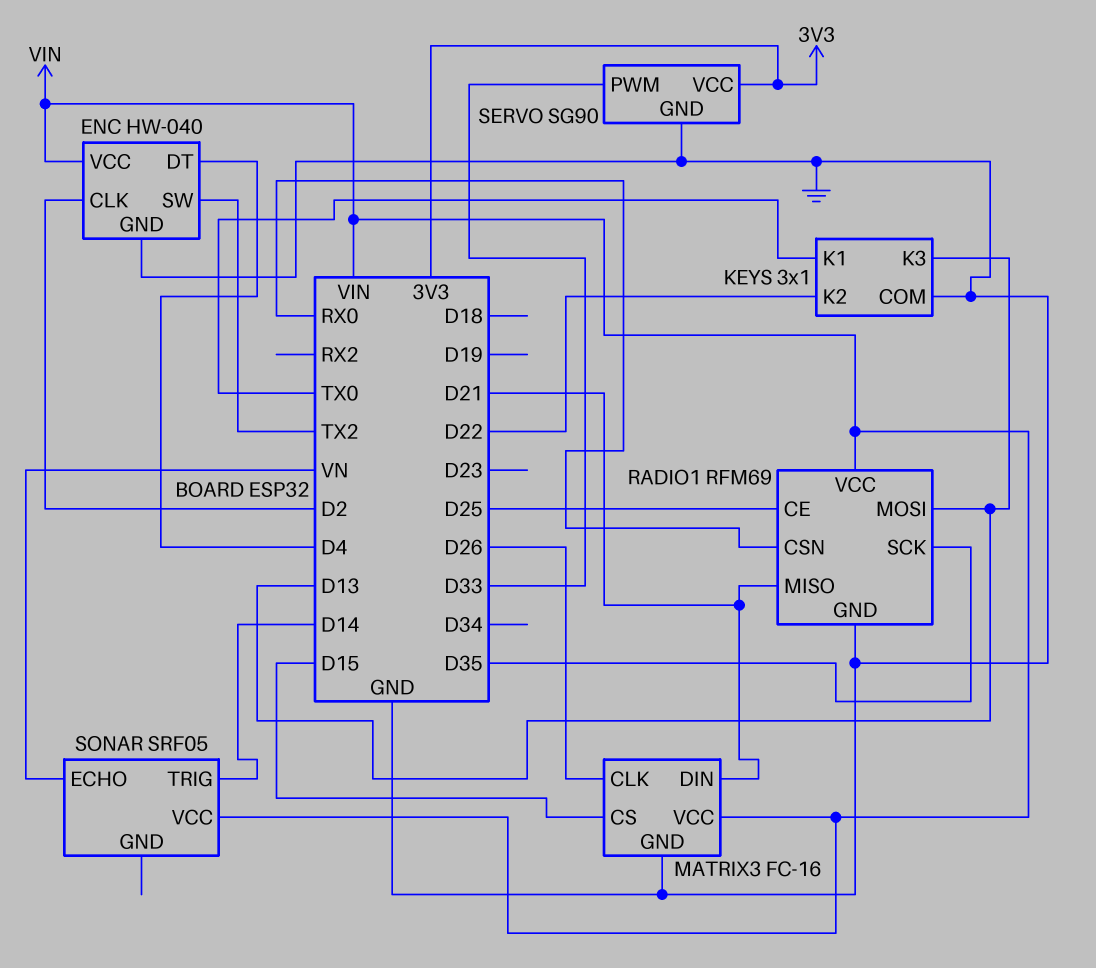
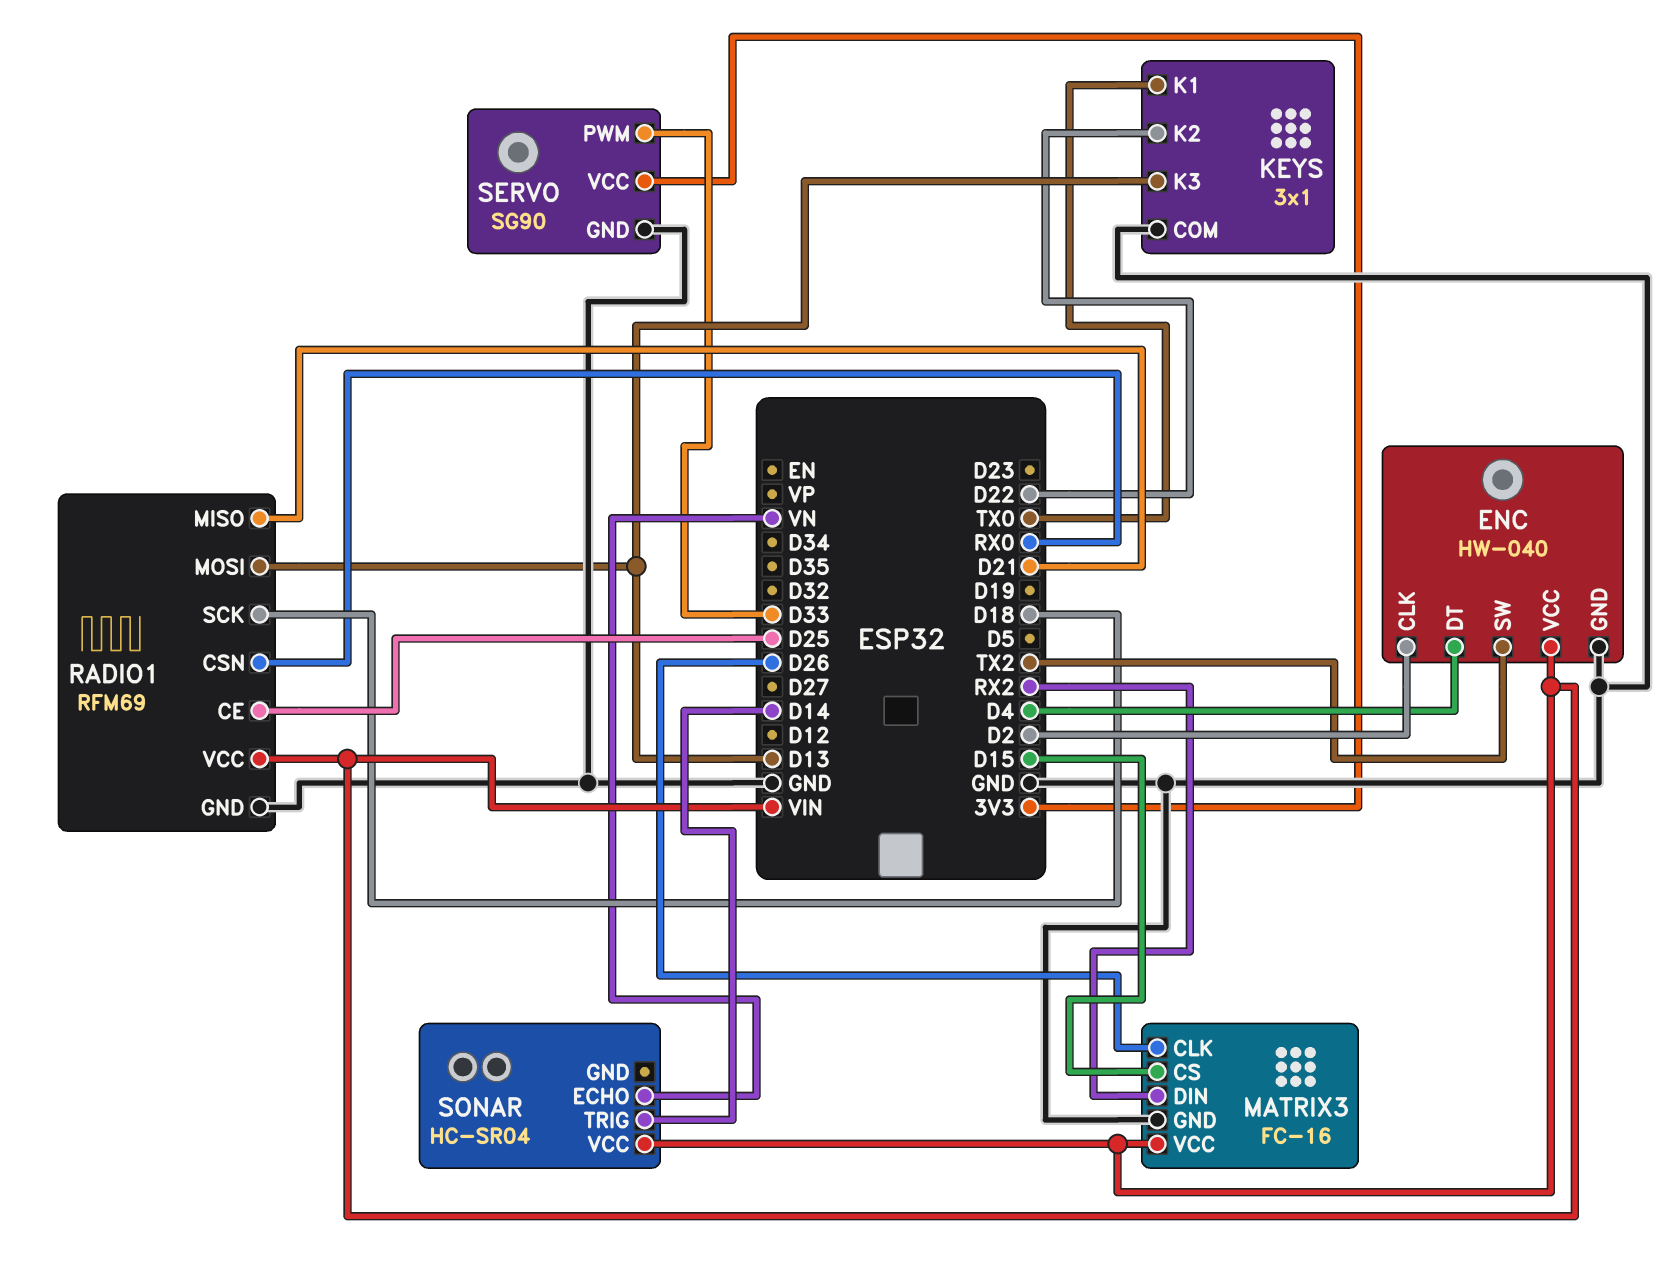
MATRIX3 pin DIN: D21 -> RX2
RADIO1 pin SCK: D35 -> D18
SONAR: SRF05 -> HC-SR04

